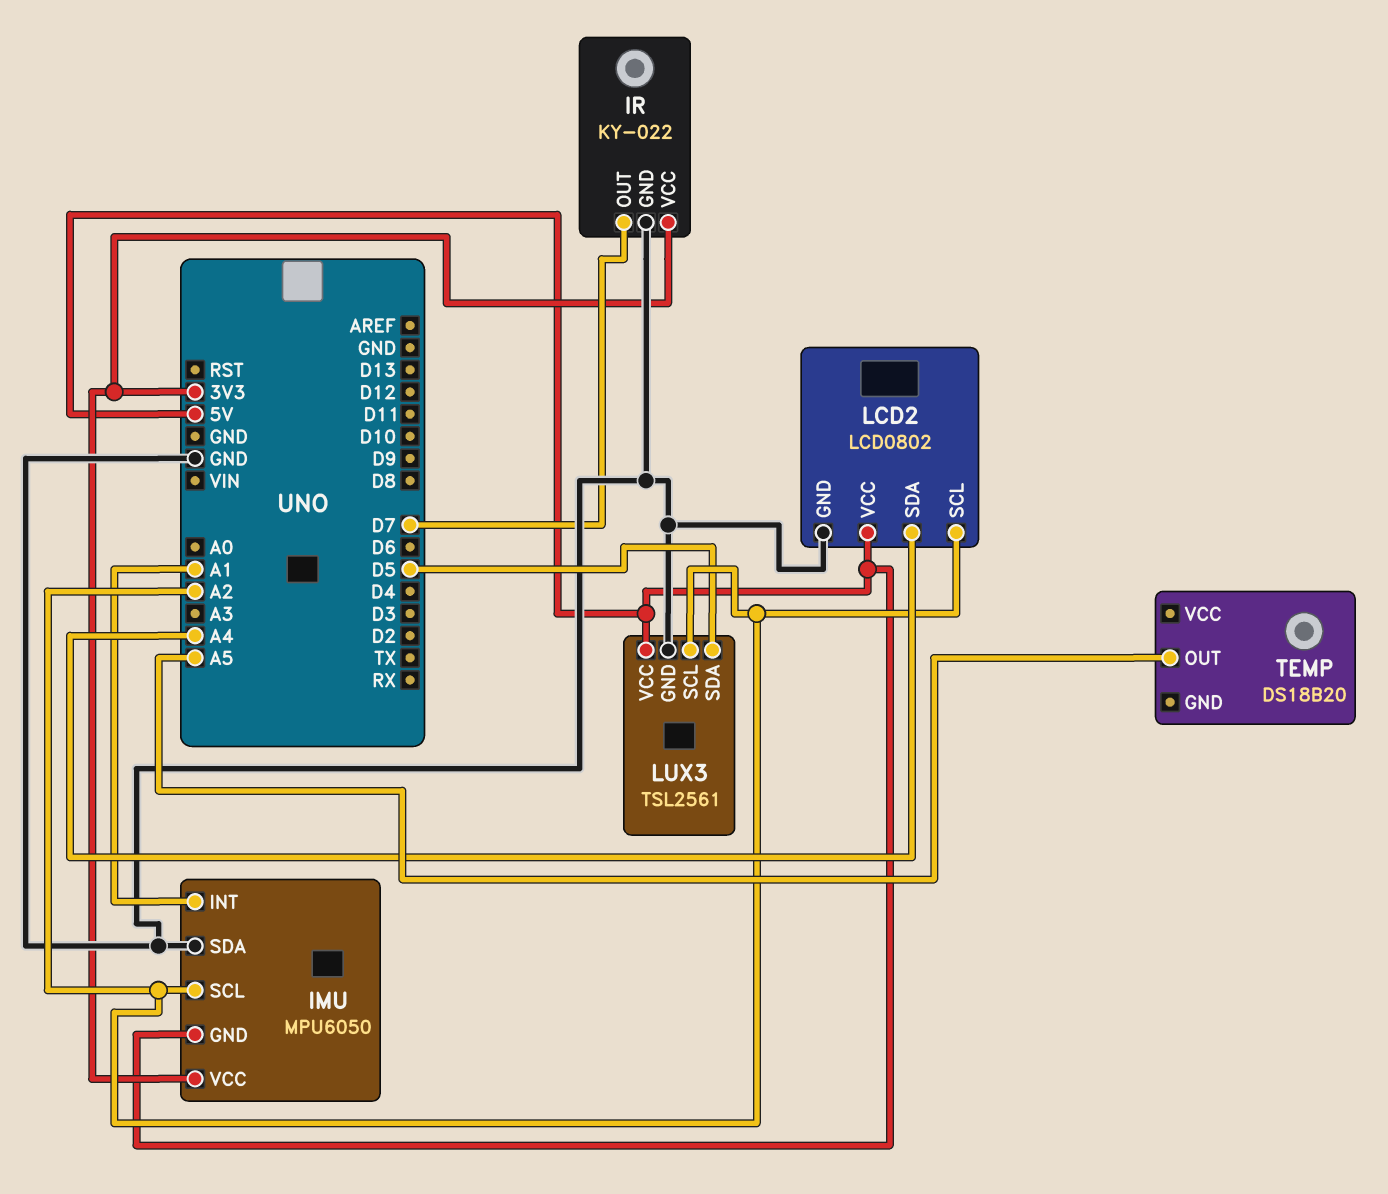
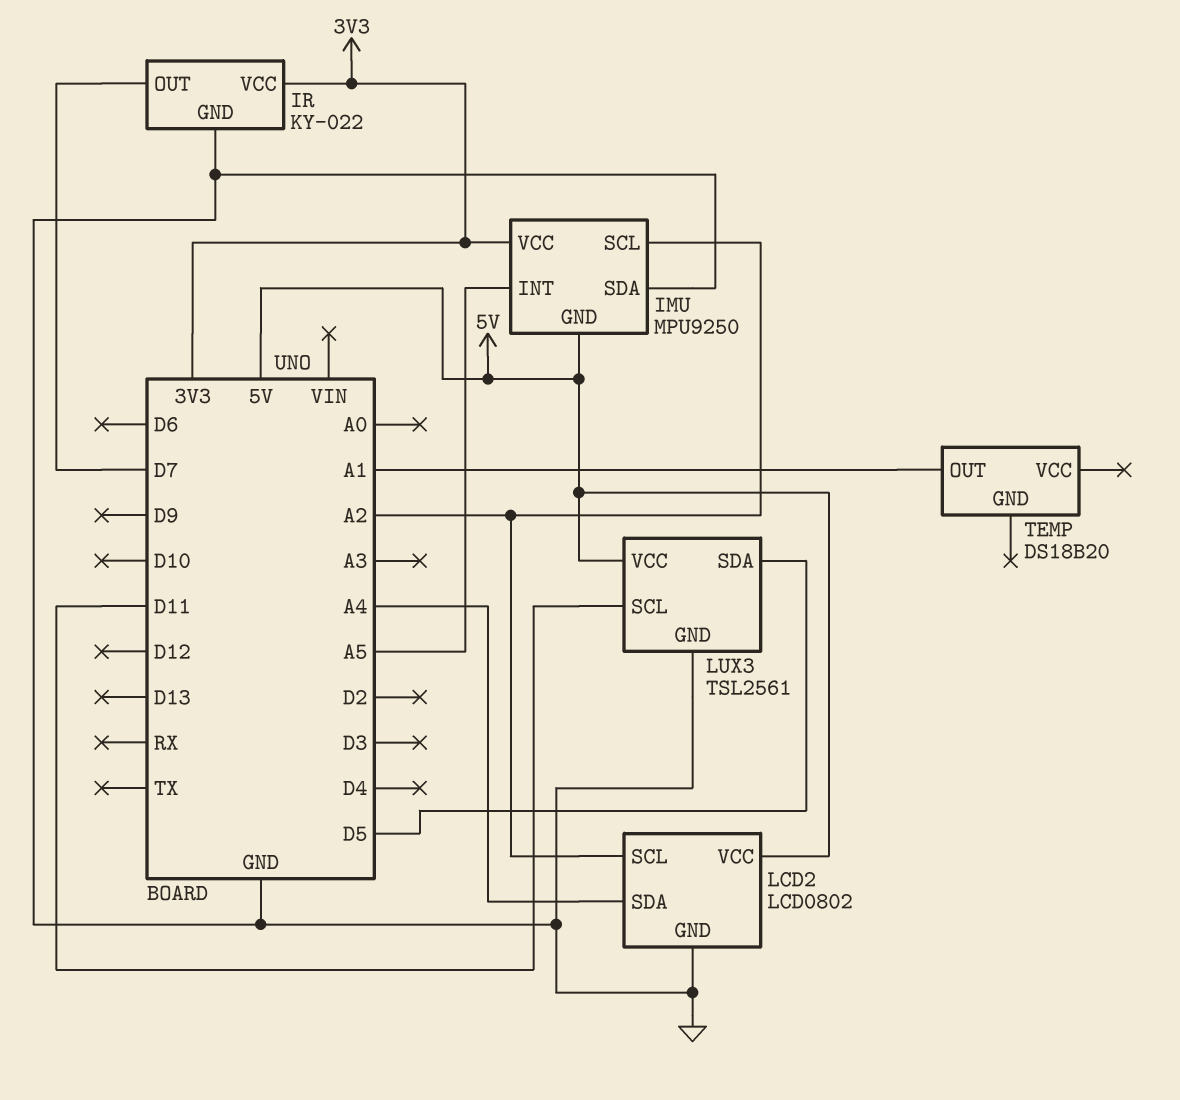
IMU: MPU6050 -> MPU9250
IMU pin INT: A1 -> A5
LUX3 pin SCL: A2 -> D11
TEMP pin OUT: A5 -> A1

